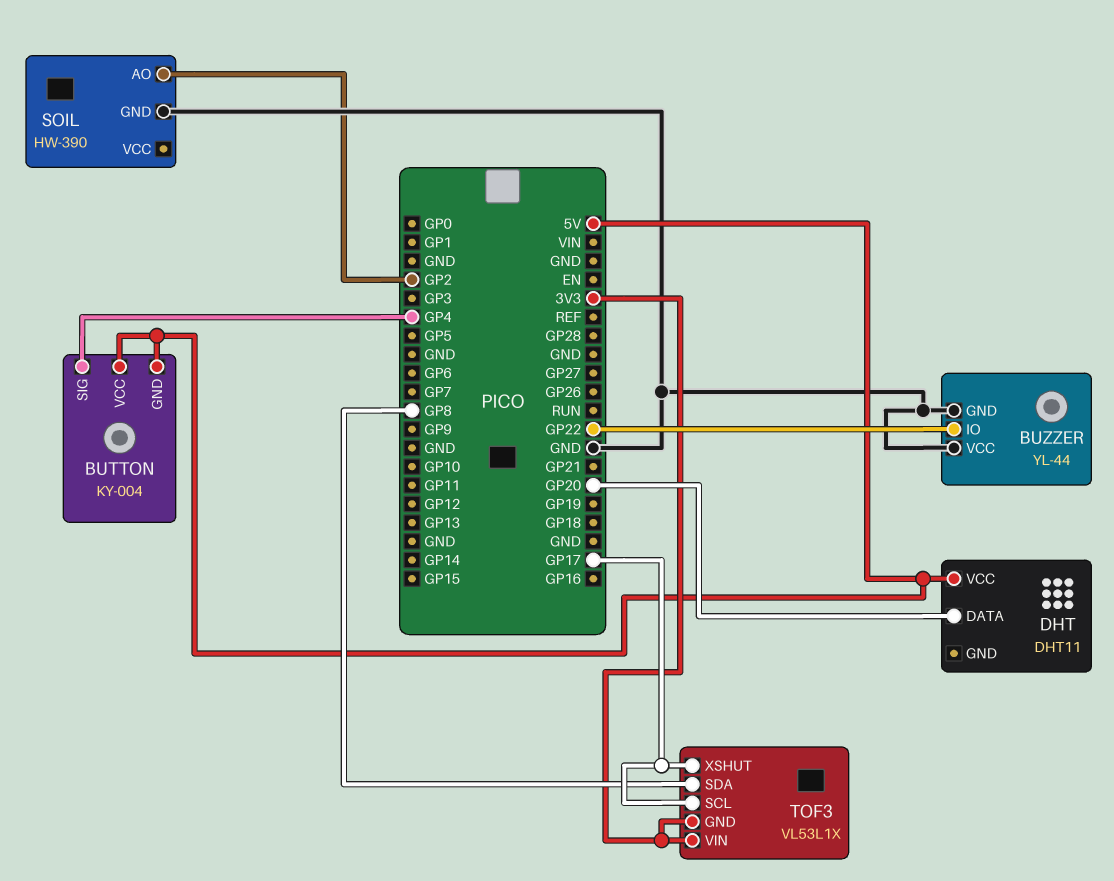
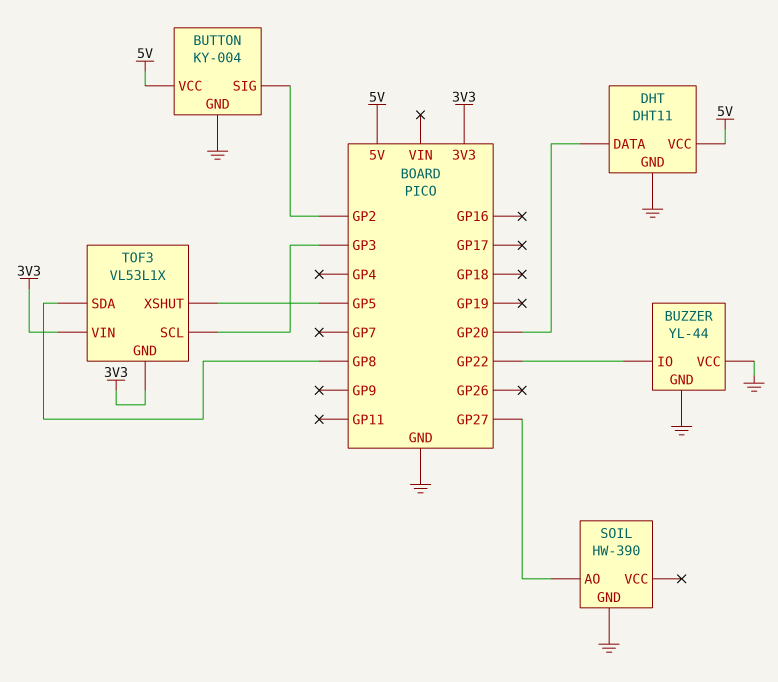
BUTTON pin GND: 5V -> GND
BUTTON pin SIG: GP4 -> GP2
DHT pin GND: none -> GND
SOIL pin AO: GP2 -> GP27
TOF3 pin SCL: GP17 -> GP3
TOF3 pin XSHUT: GP17 -> GP5

